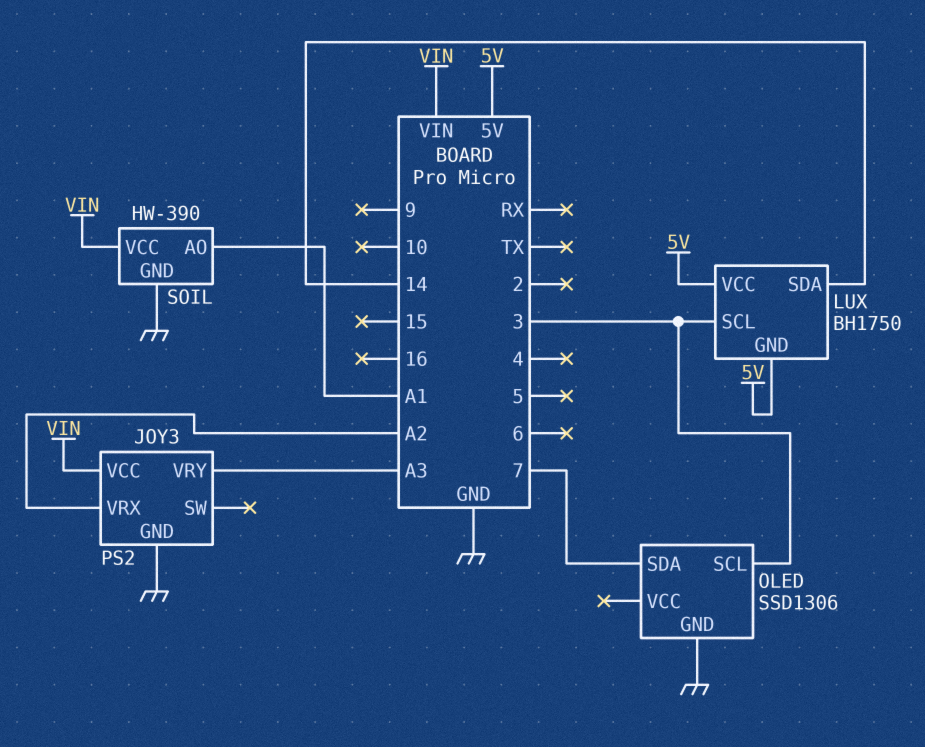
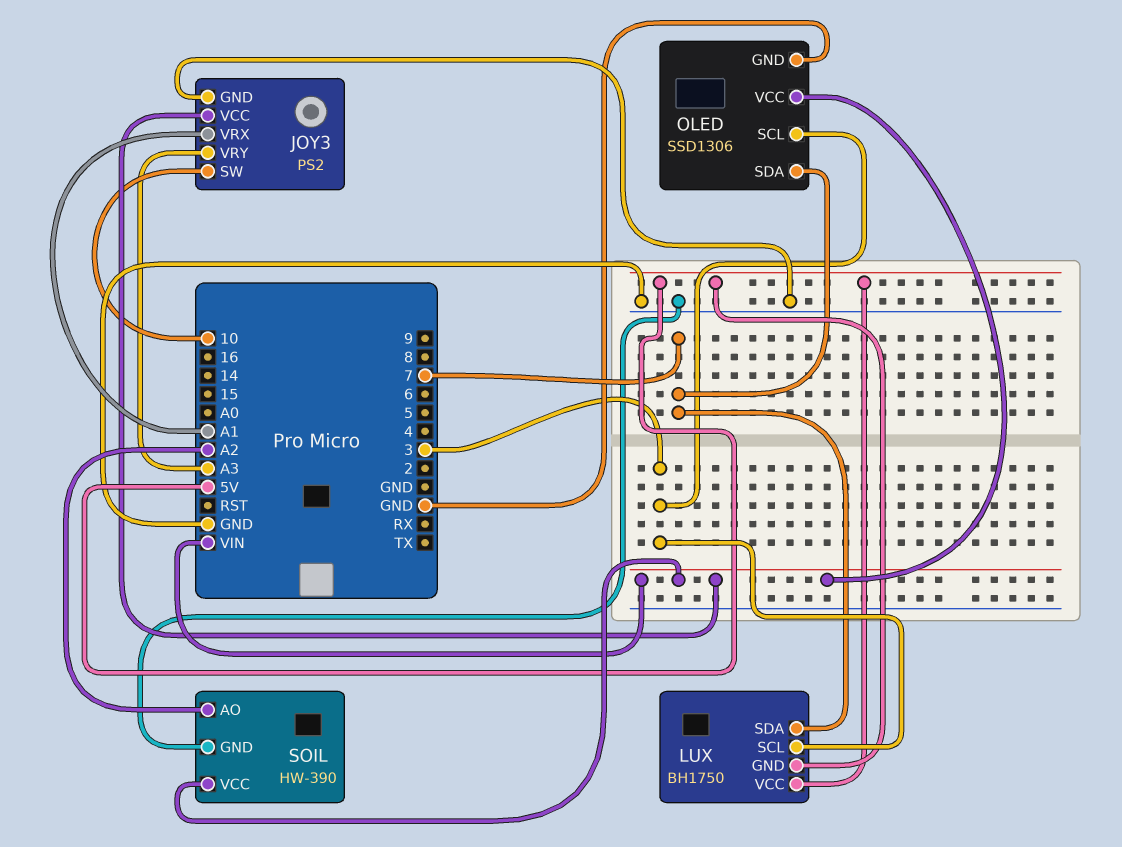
JOY3 pin SW: none -> 10
JOY3 pin VRX: A2 -> A1
LUX pin SDA: 14 -> 7
OLED pin VCC: none -> VIN
SOIL pin AO: A1 -> A2

